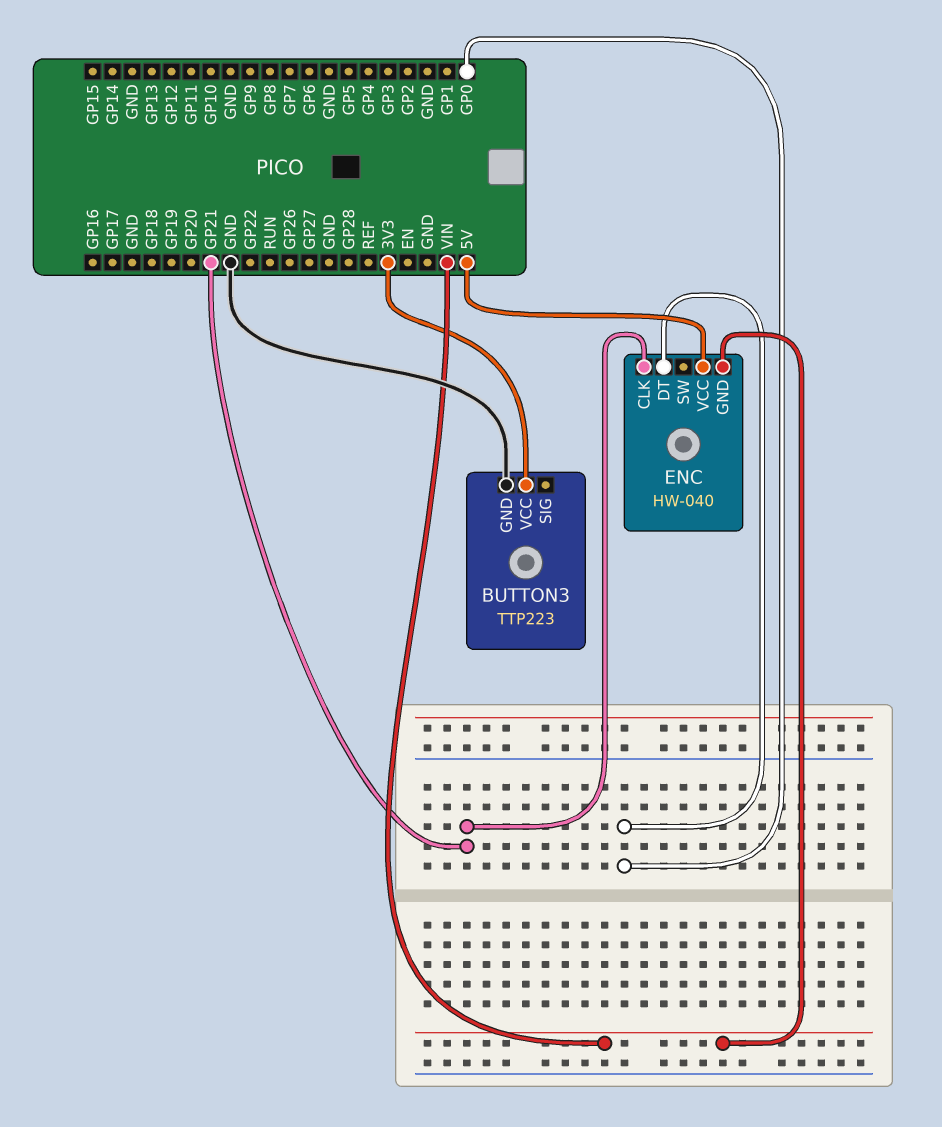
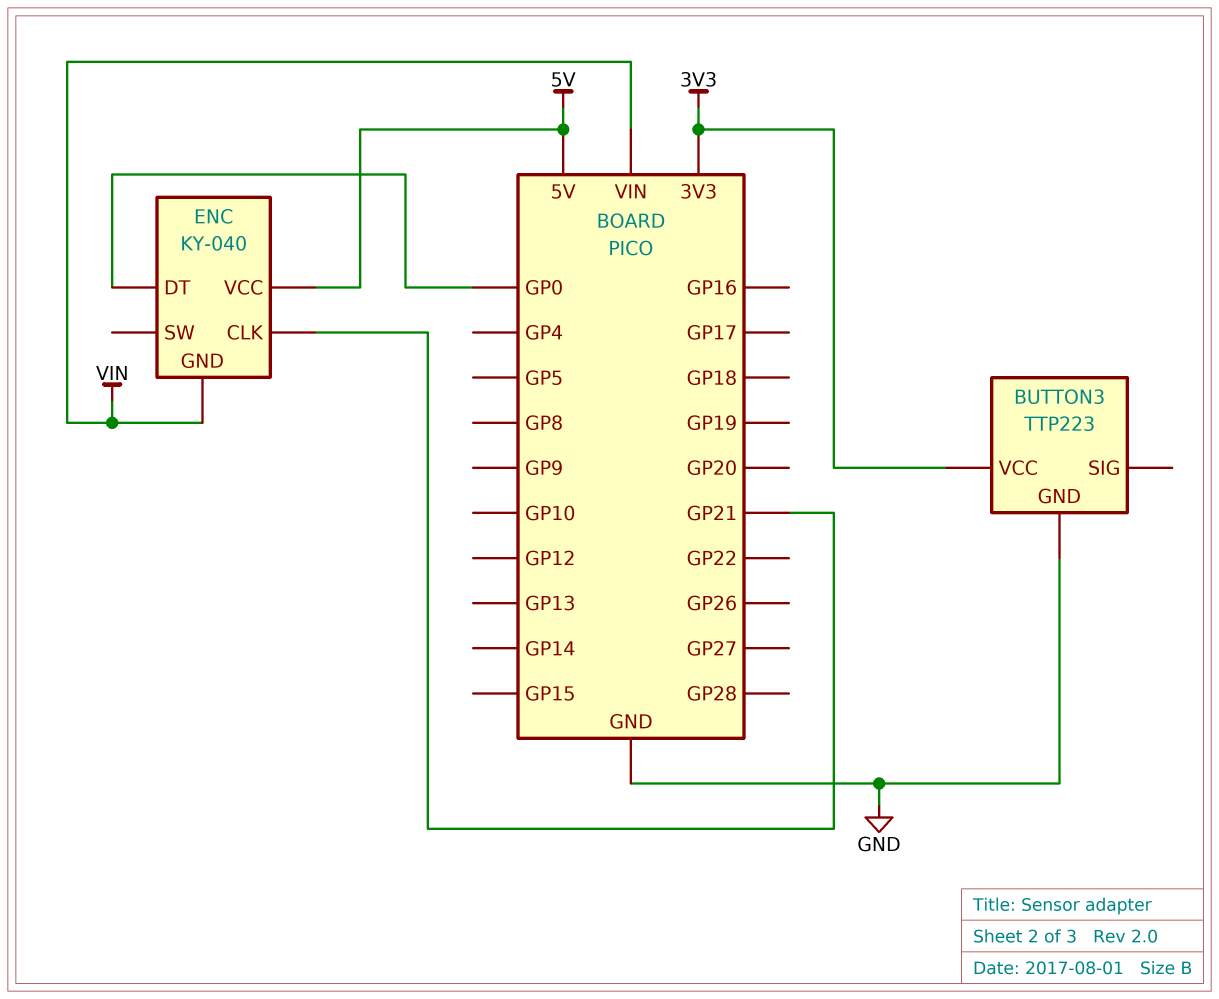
ENC: HW-040 -> KY-040

